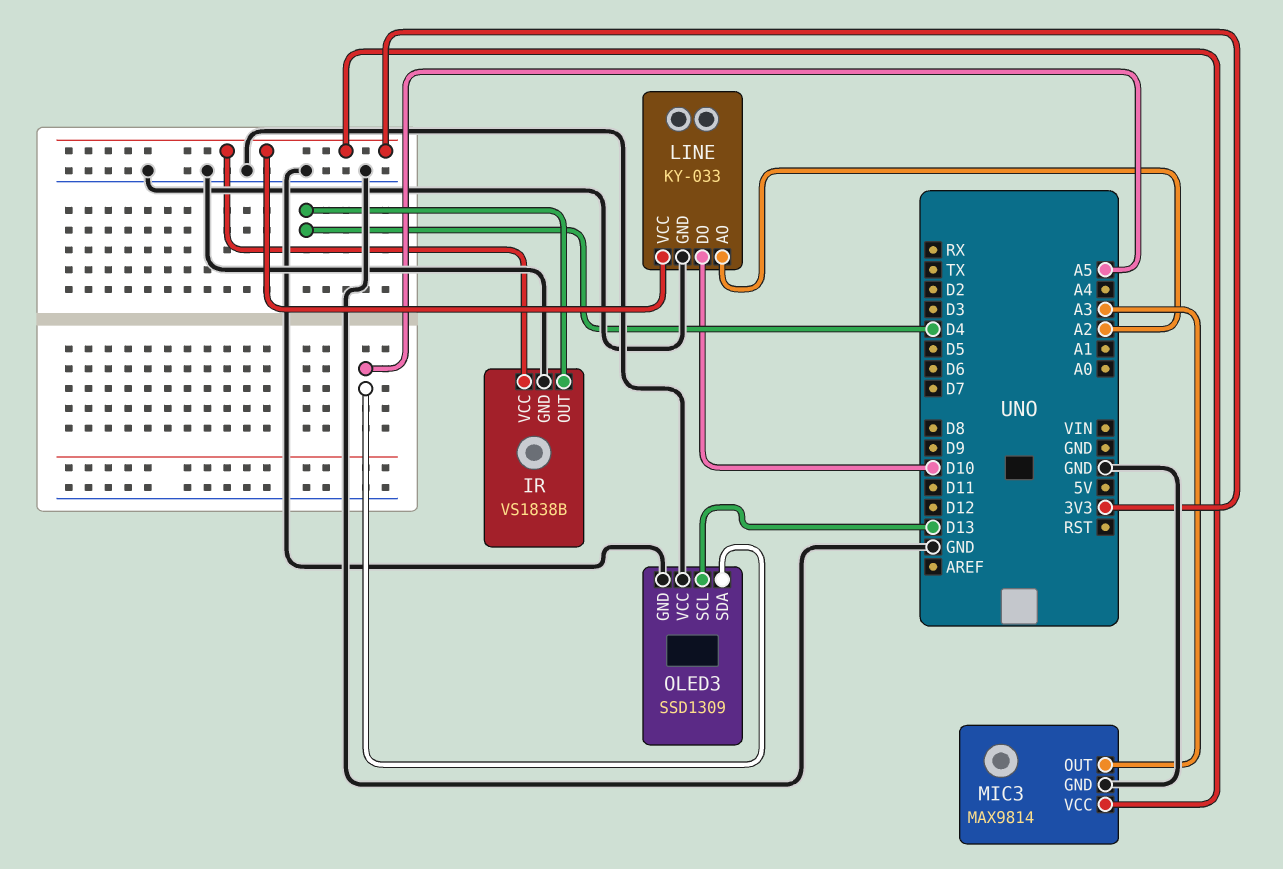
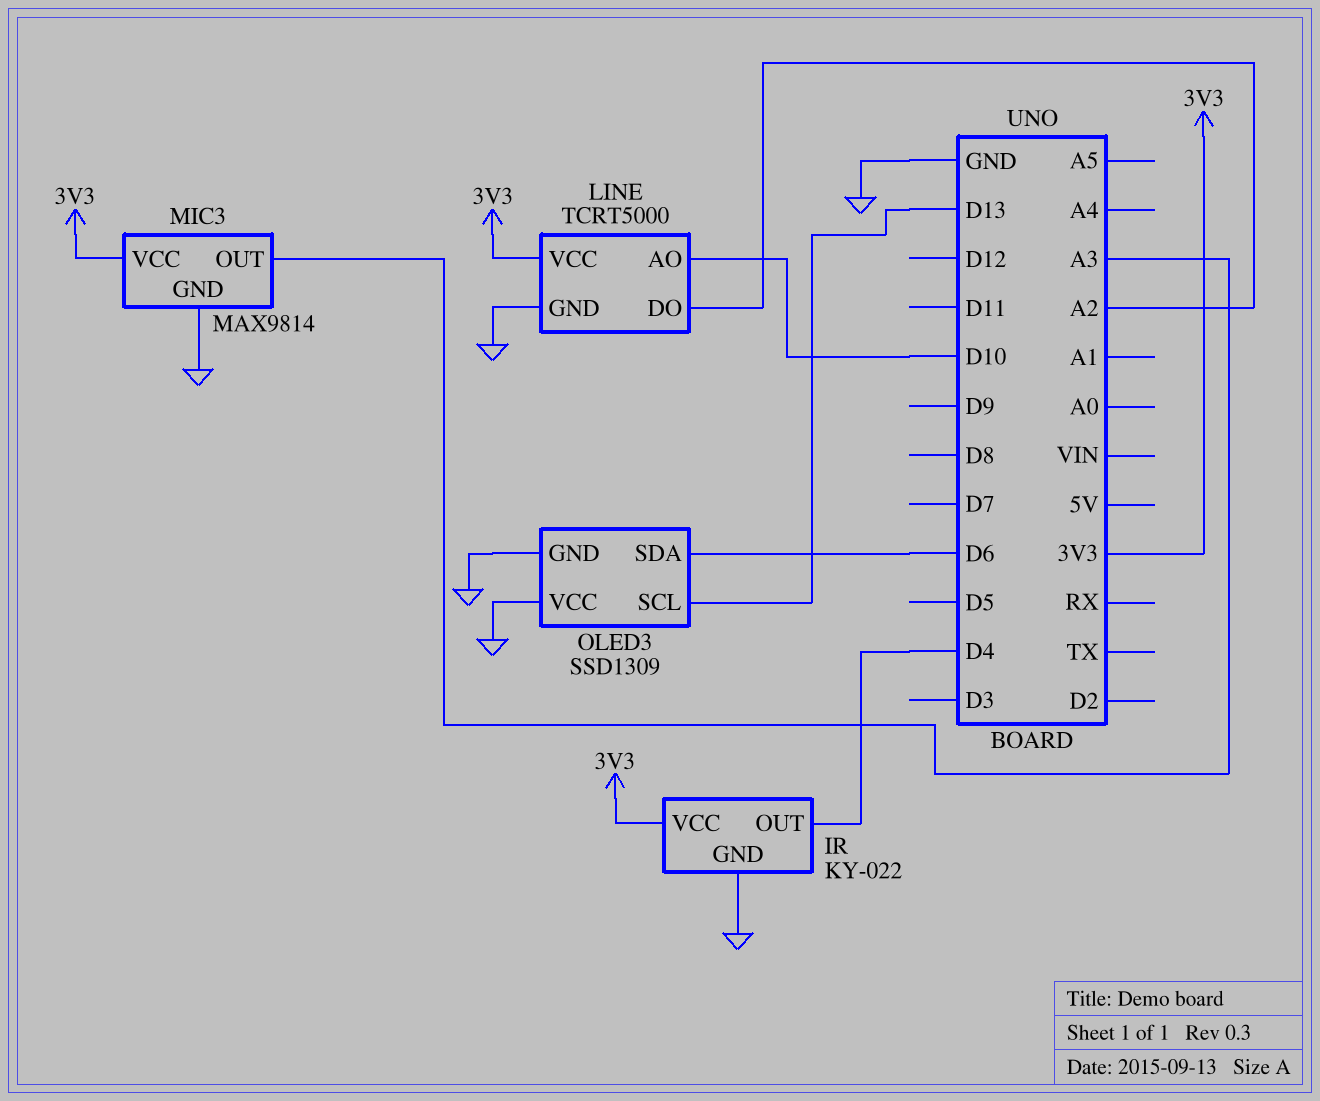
IR: VS1838B -> KY-022
LINE: KY-033 -> TCRT5000
LINE pin AO: A2 -> D10
LINE pin DO: D10 -> A2
OLED3 pin SDA: A5 -> D6

